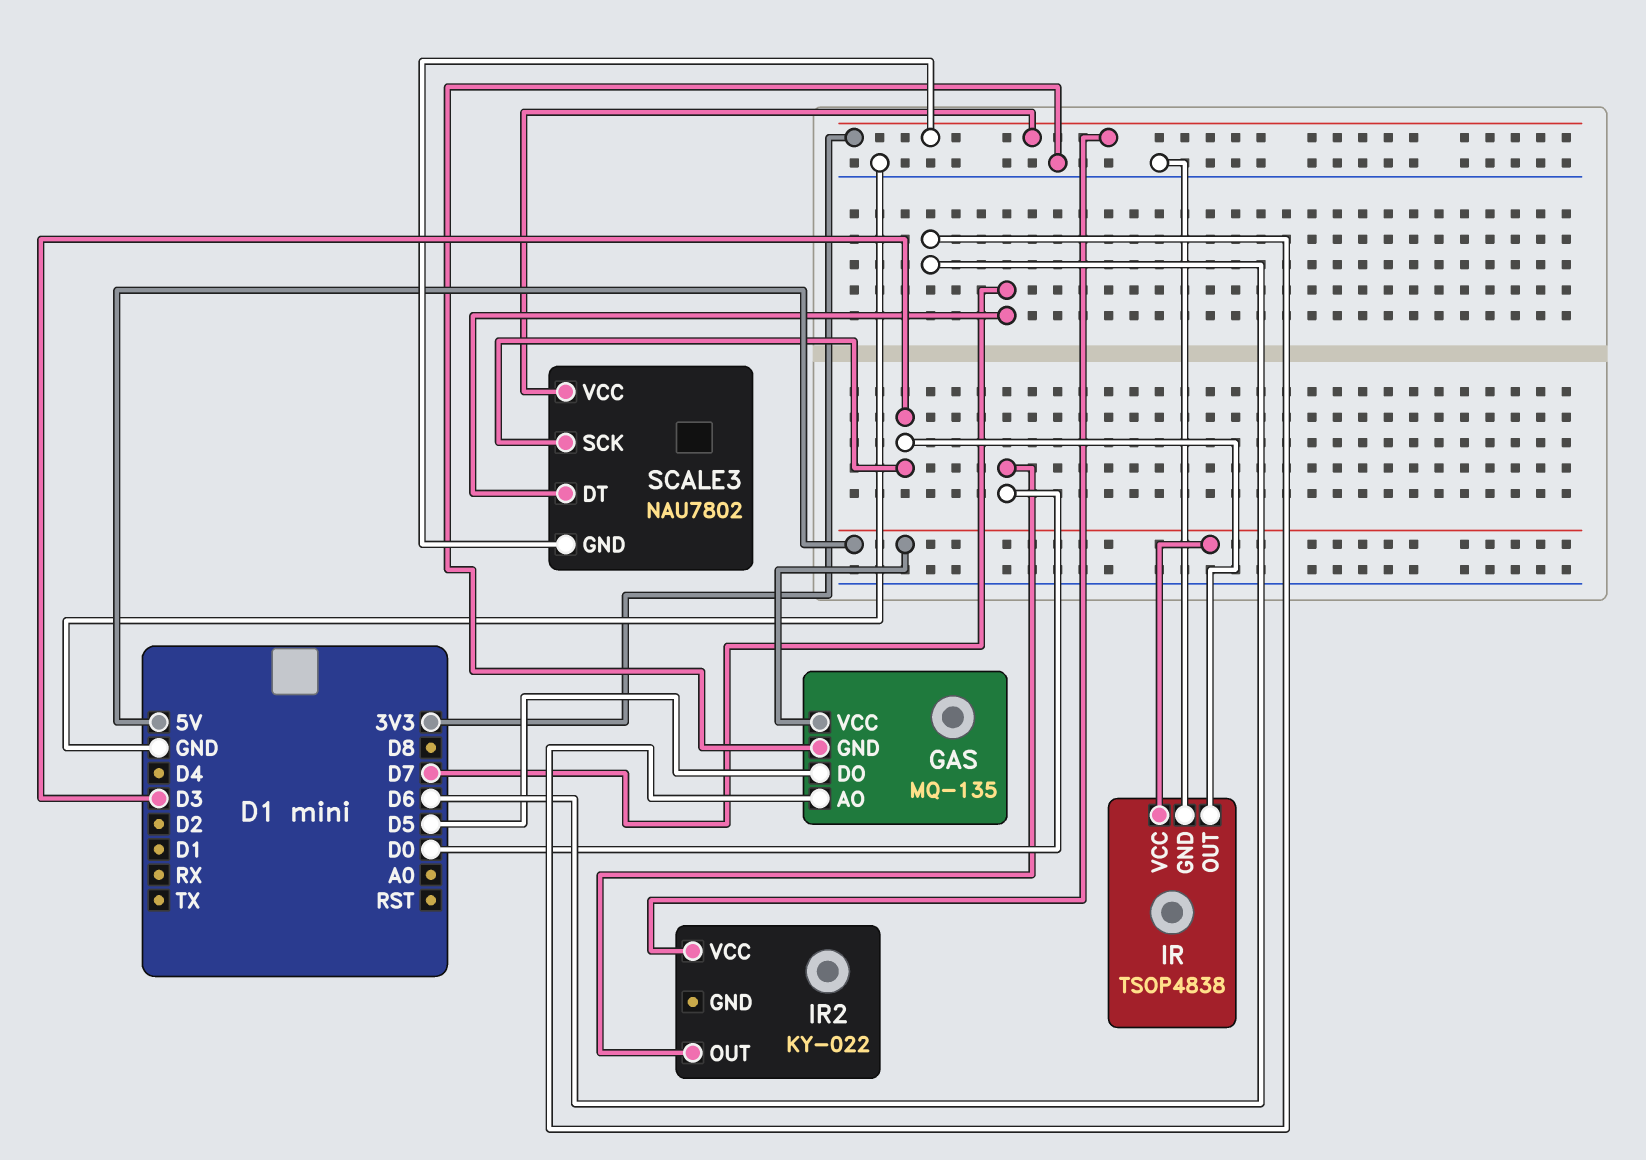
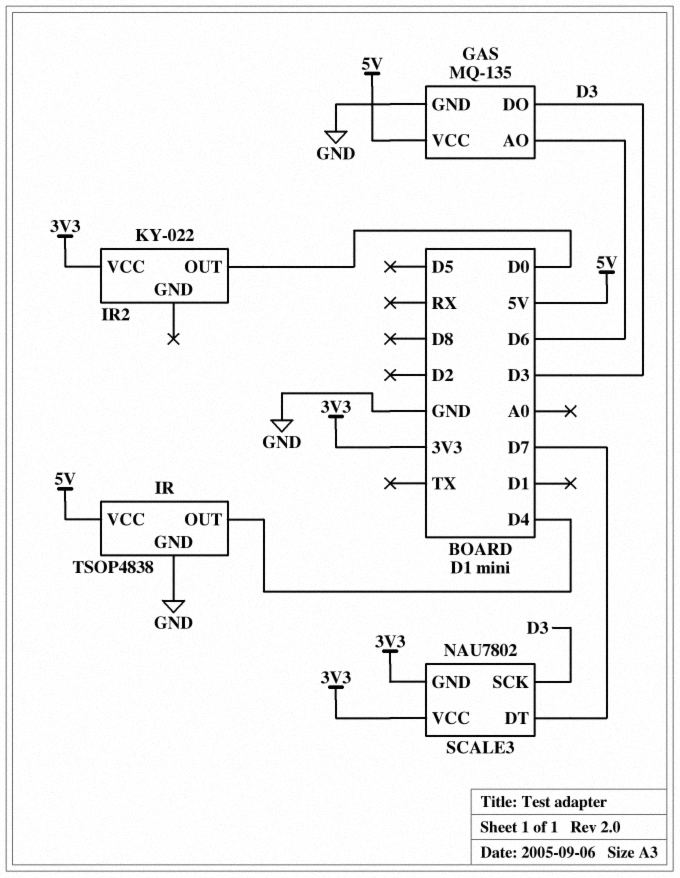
GAS pin DO: D5 -> D3
IR pin OUT: D3 -> D4

